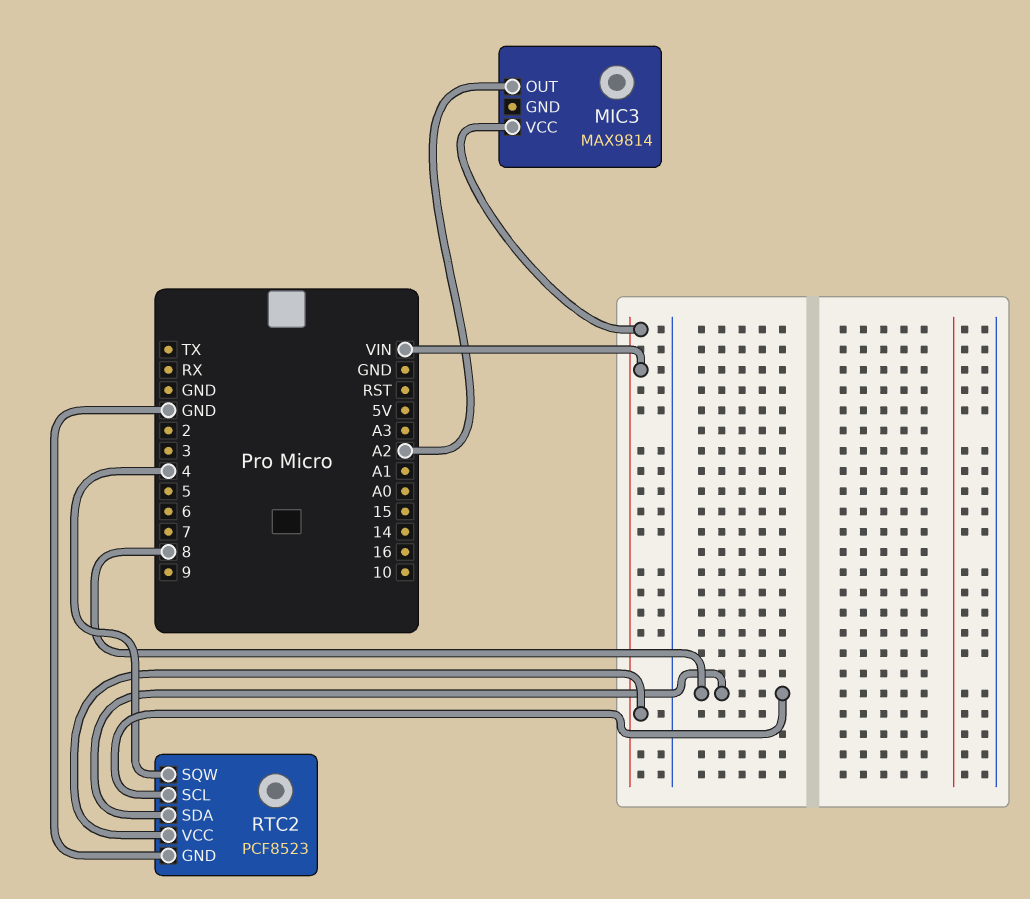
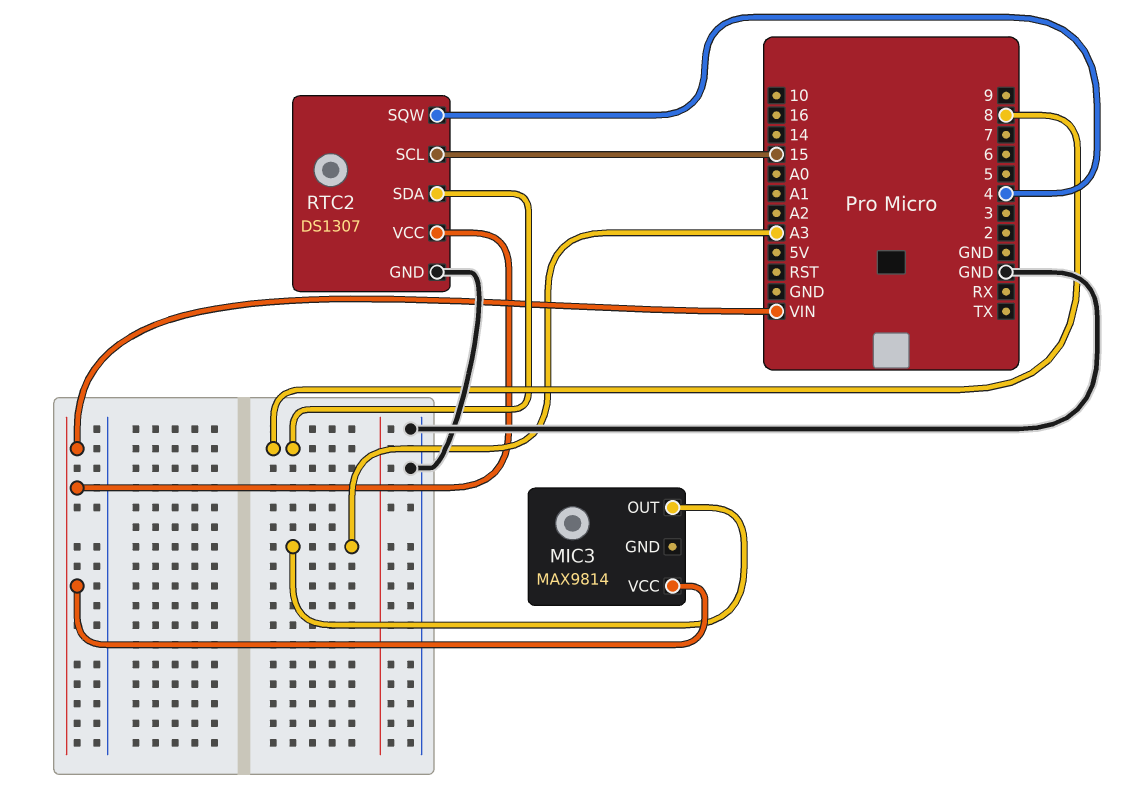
MIC3 pin OUT: A2 -> A3
RTC2: PCF8523 -> DS1307
RTC2 pin SCL: 8 -> 15

